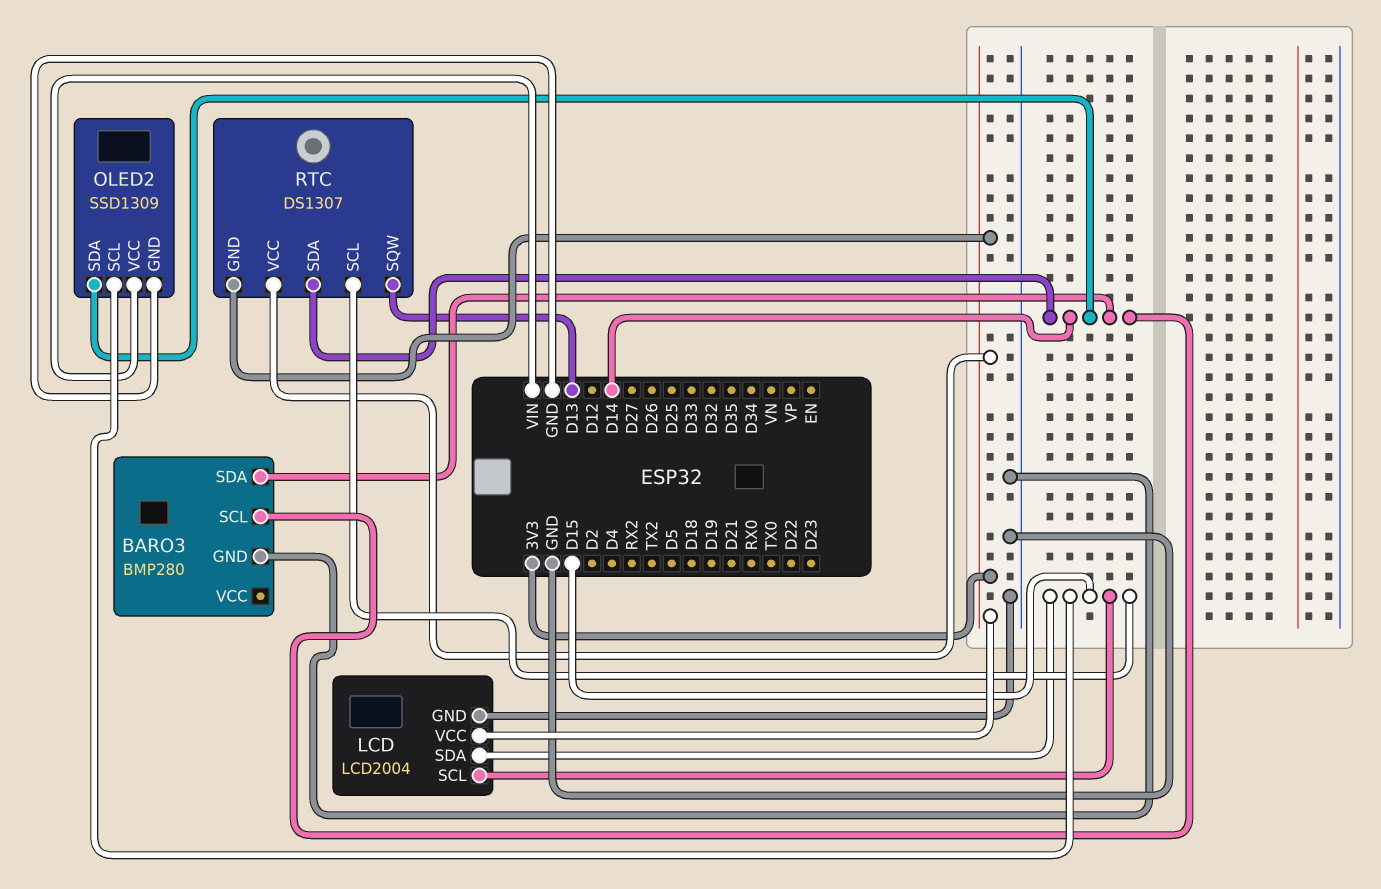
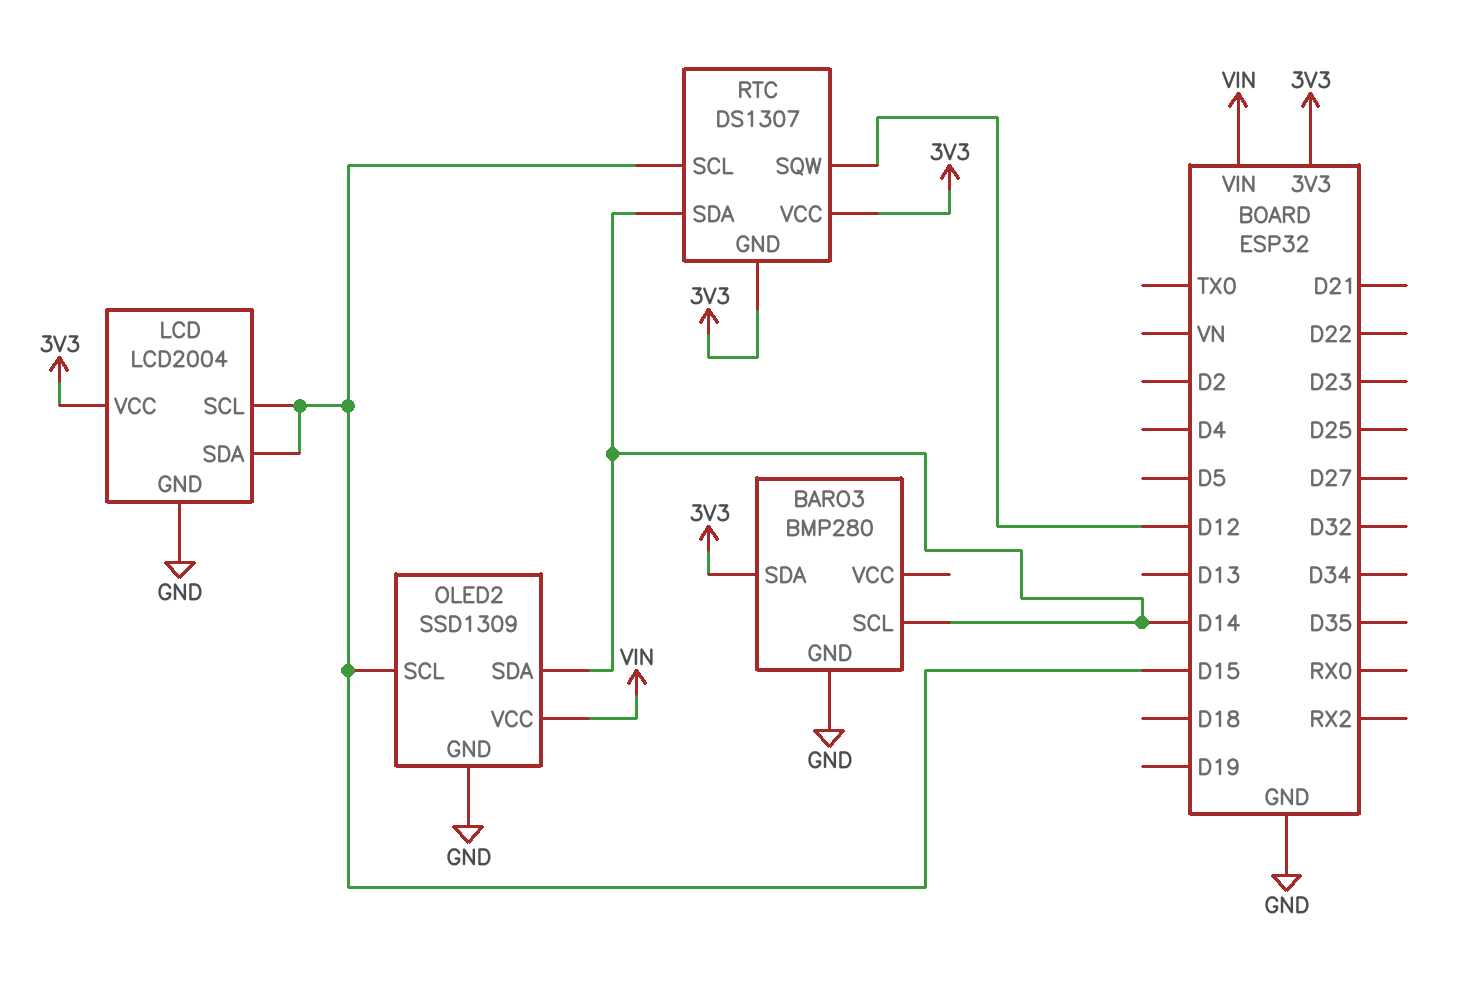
BARO3 pin SDA: D14 -> 3V3
RTC pin SQW: D13 -> D12

